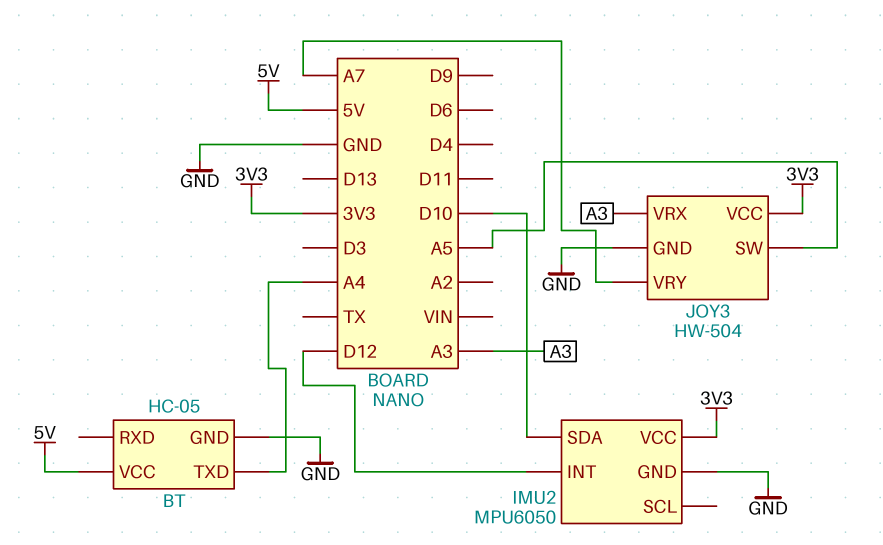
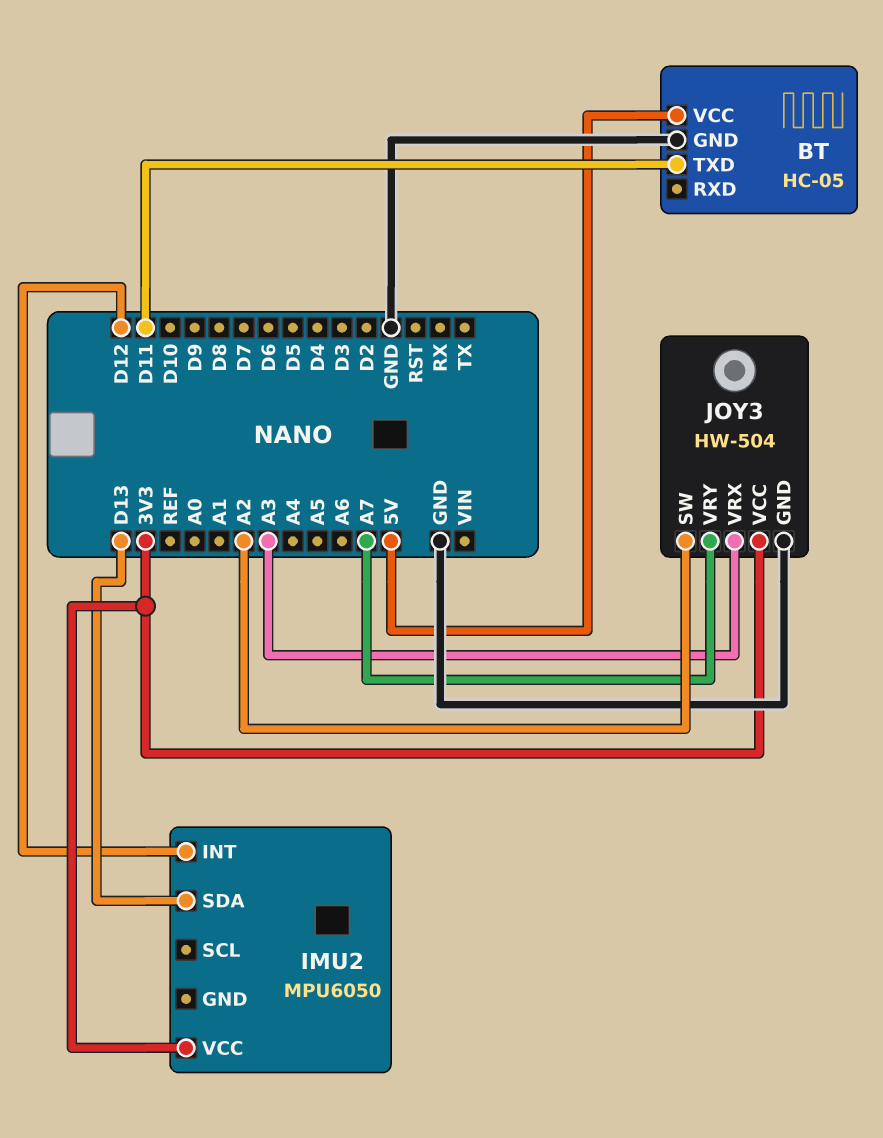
BT pin TXD: A4 -> D11
IMU2 pin GND: GND -> none
IMU2 pin SDA: D10 -> D13
JOY3 pin SW: A5 -> A2

